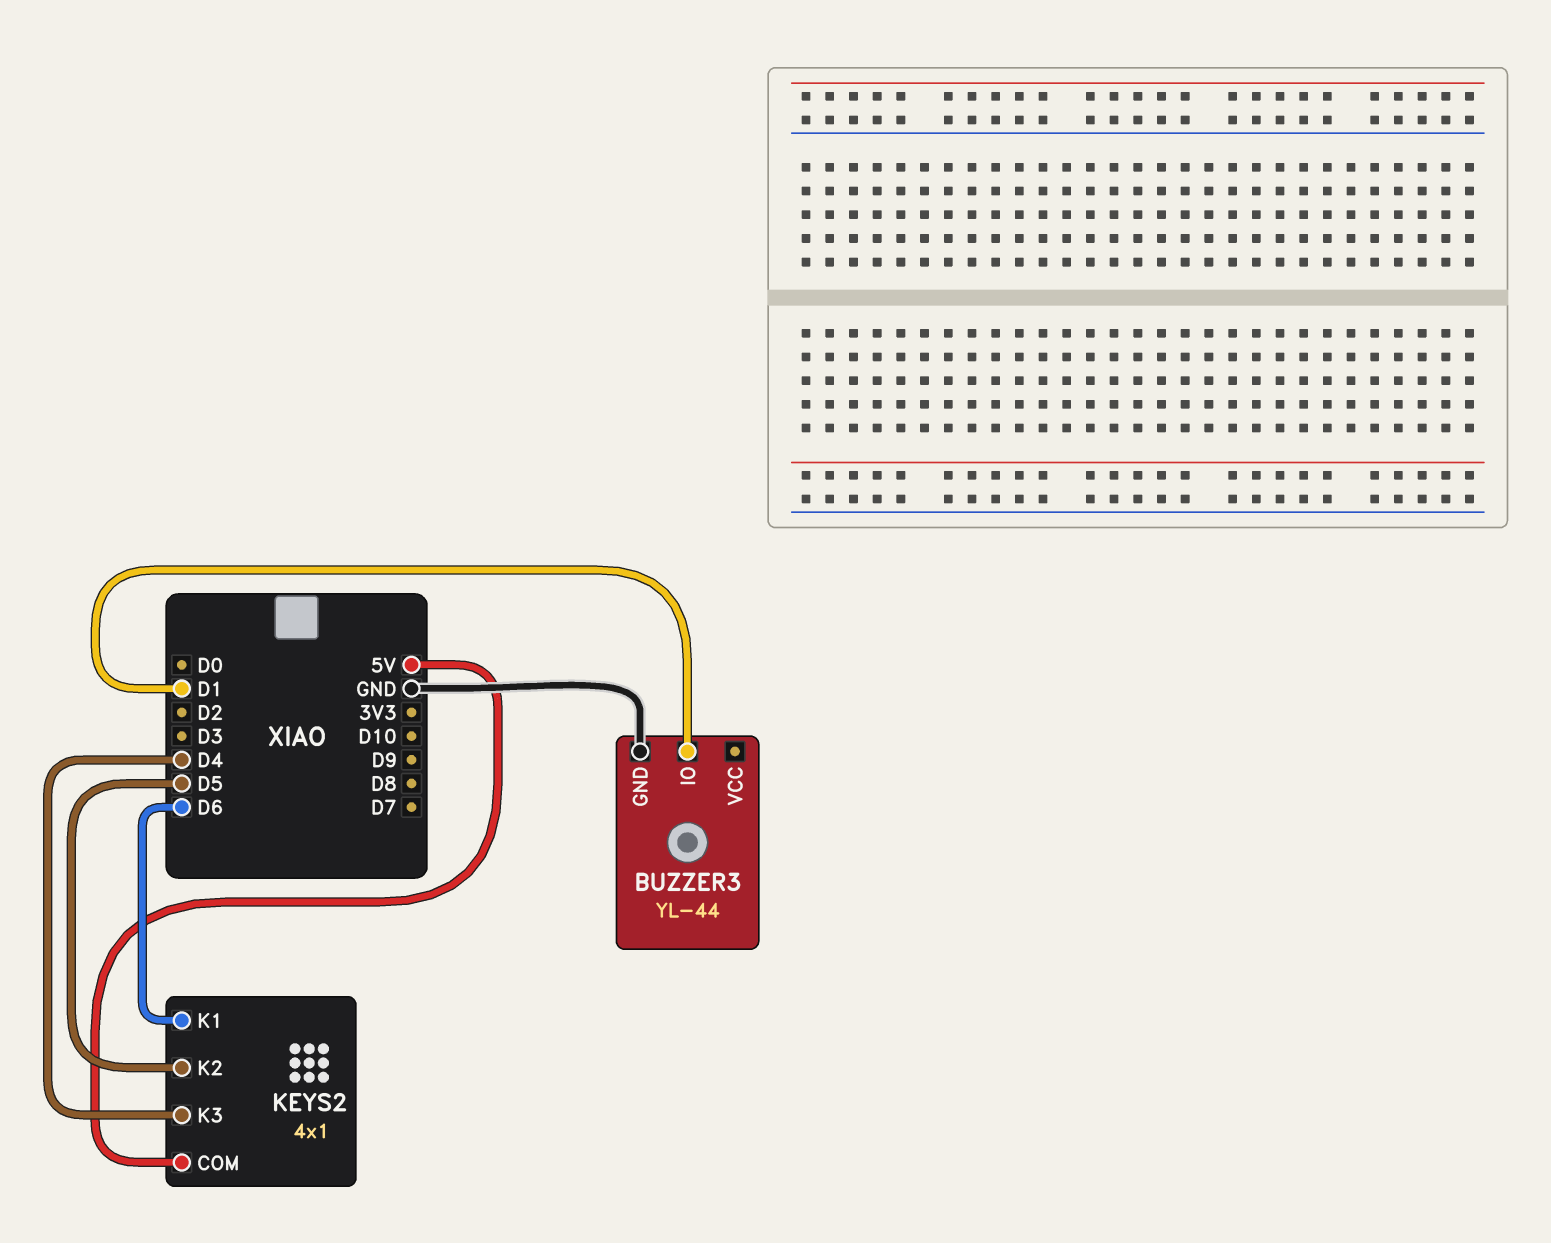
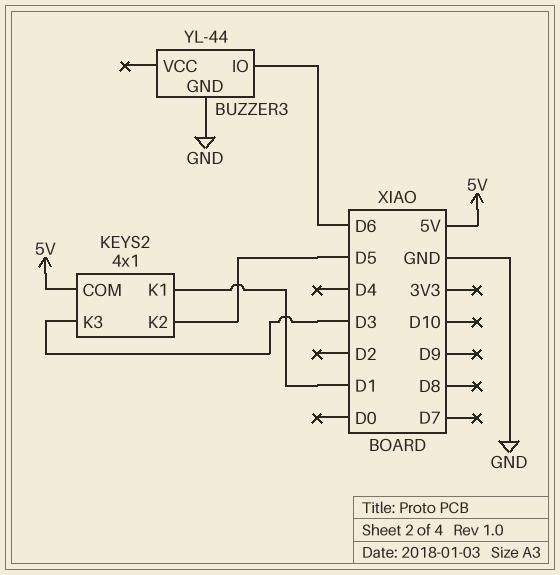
BUZZER3 pin IO: D1 -> D6
KEYS2 pin K1: D6 -> D1
KEYS2 pin K3: D4 -> D3

